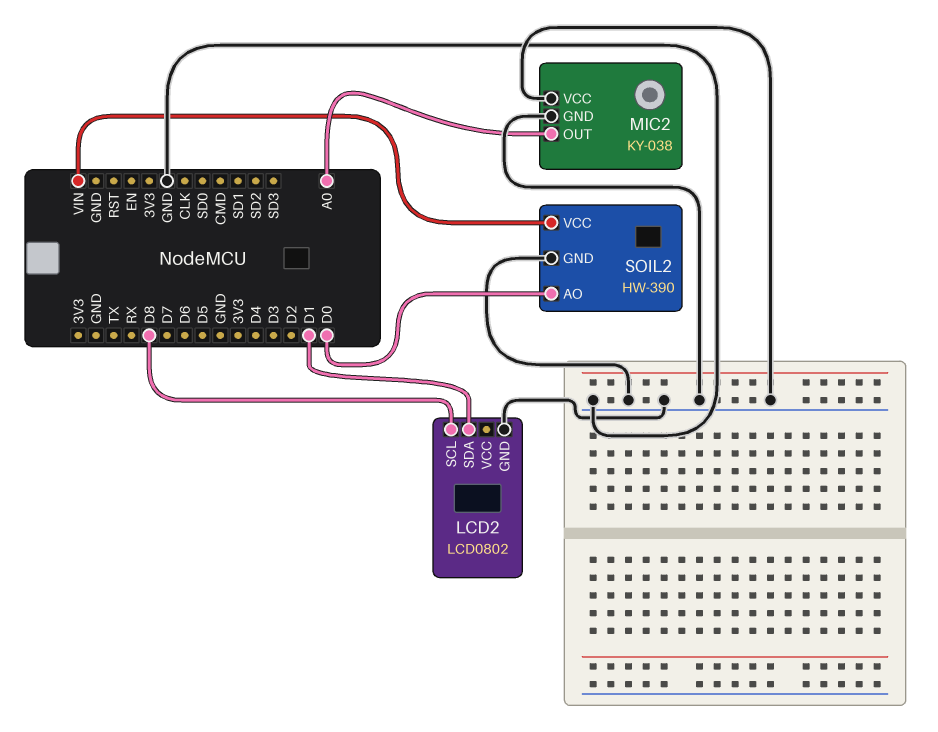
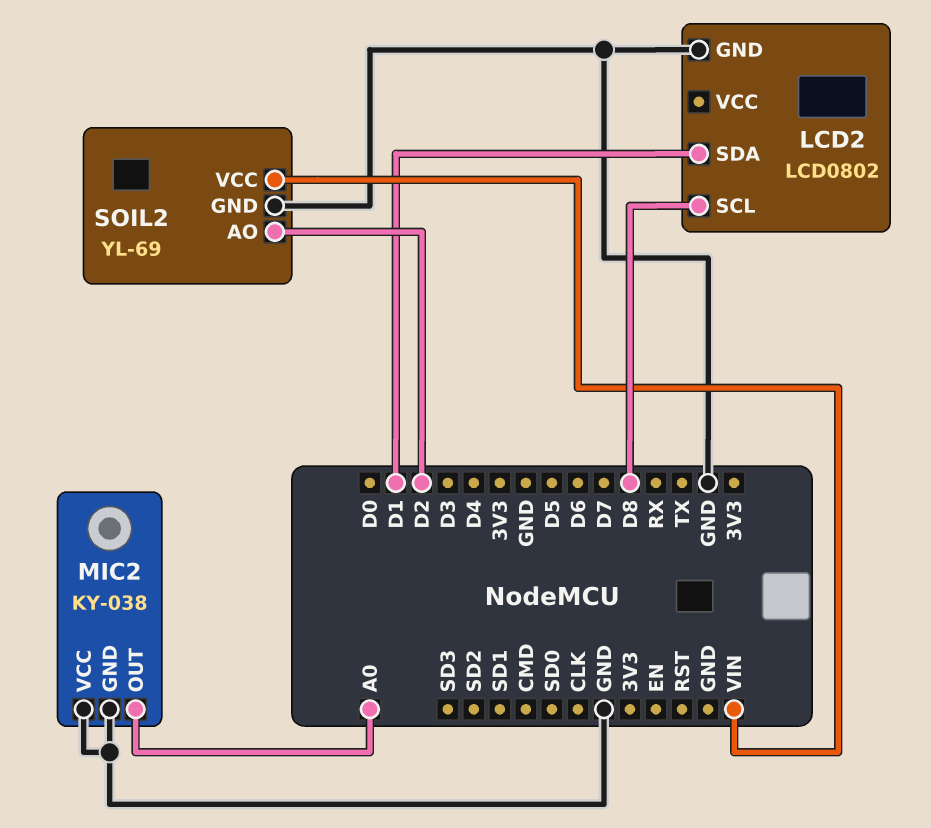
SOIL2: HW-390 -> YL-69
SOIL2 pin AO: D0 -> D2

